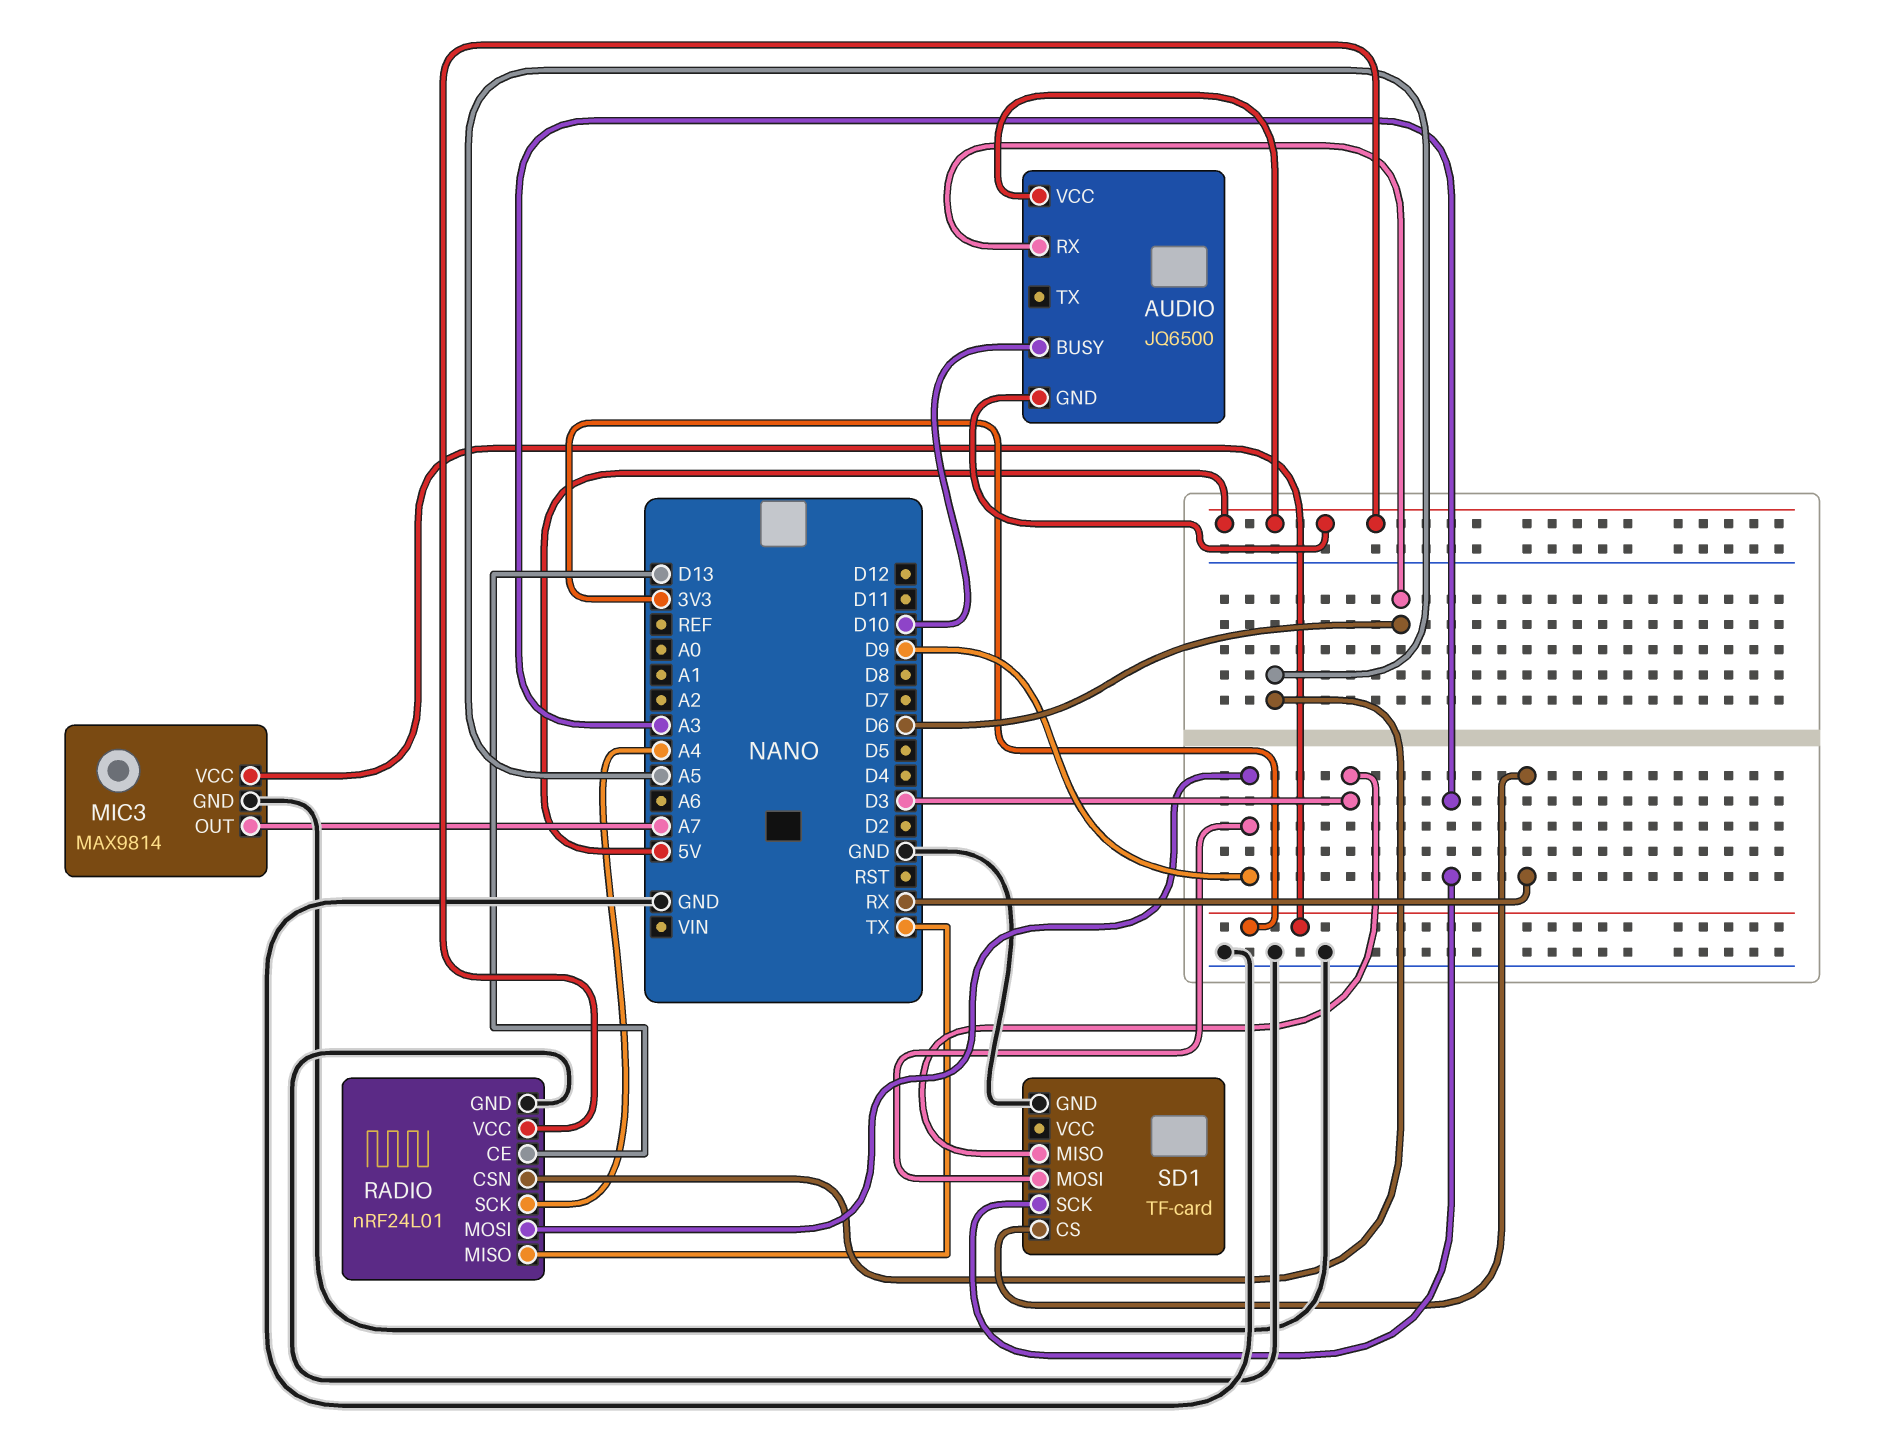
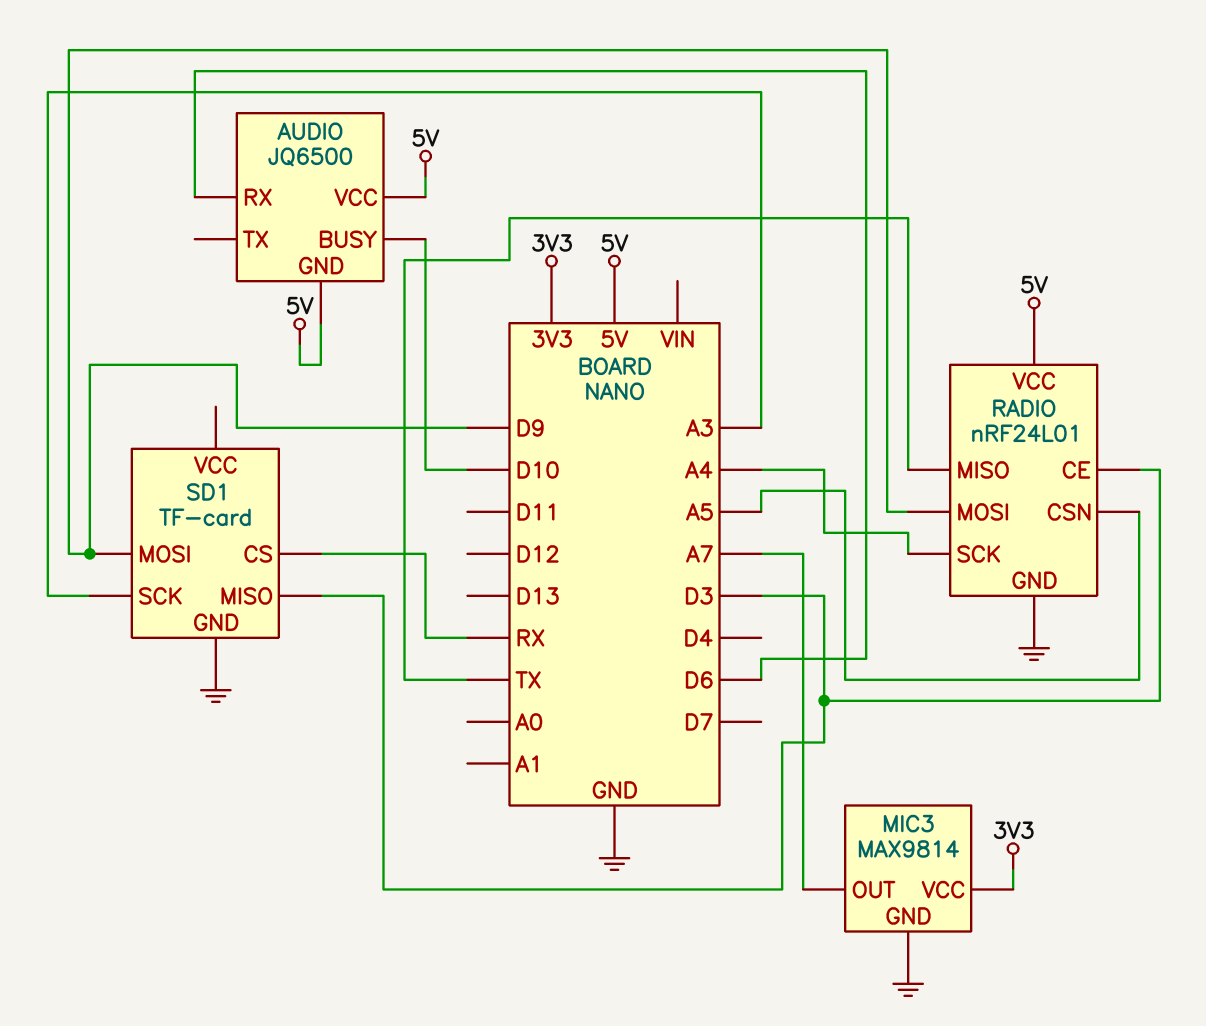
RADIO pin CE: D13 -> D3

